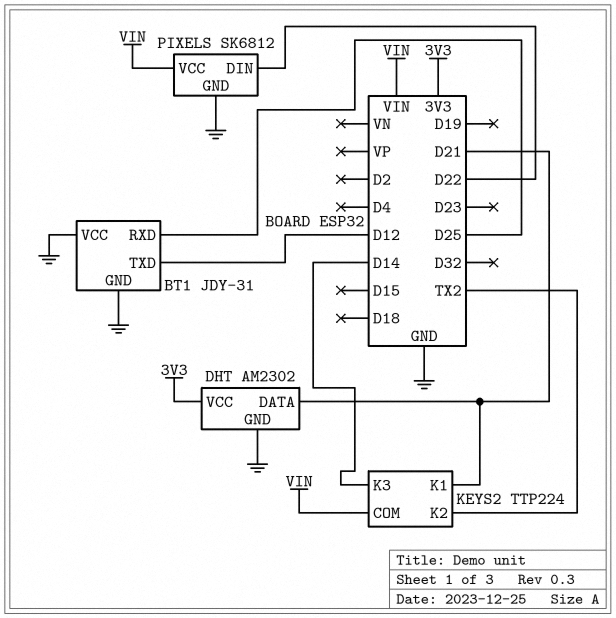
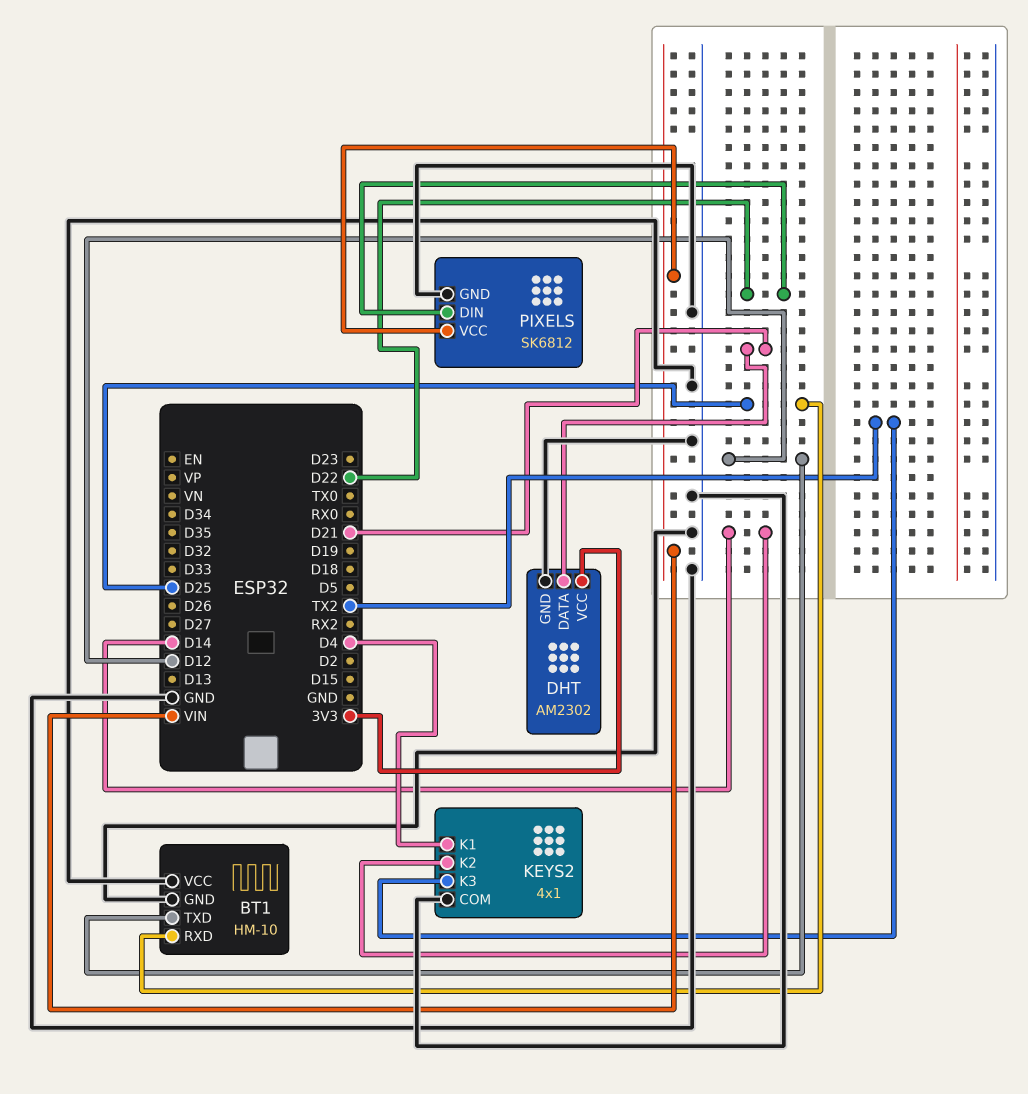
BT1: JDY-31 -> HM-10
KEYS2: TTP224 -> 4x1
KEYS2 pin COM: VIN -> GND
KEYS2 pin K1: D21 -> D4
KEYS2 pin K2: TX2 -> D14
KEYS2 pin K3: D14 -> TX2

